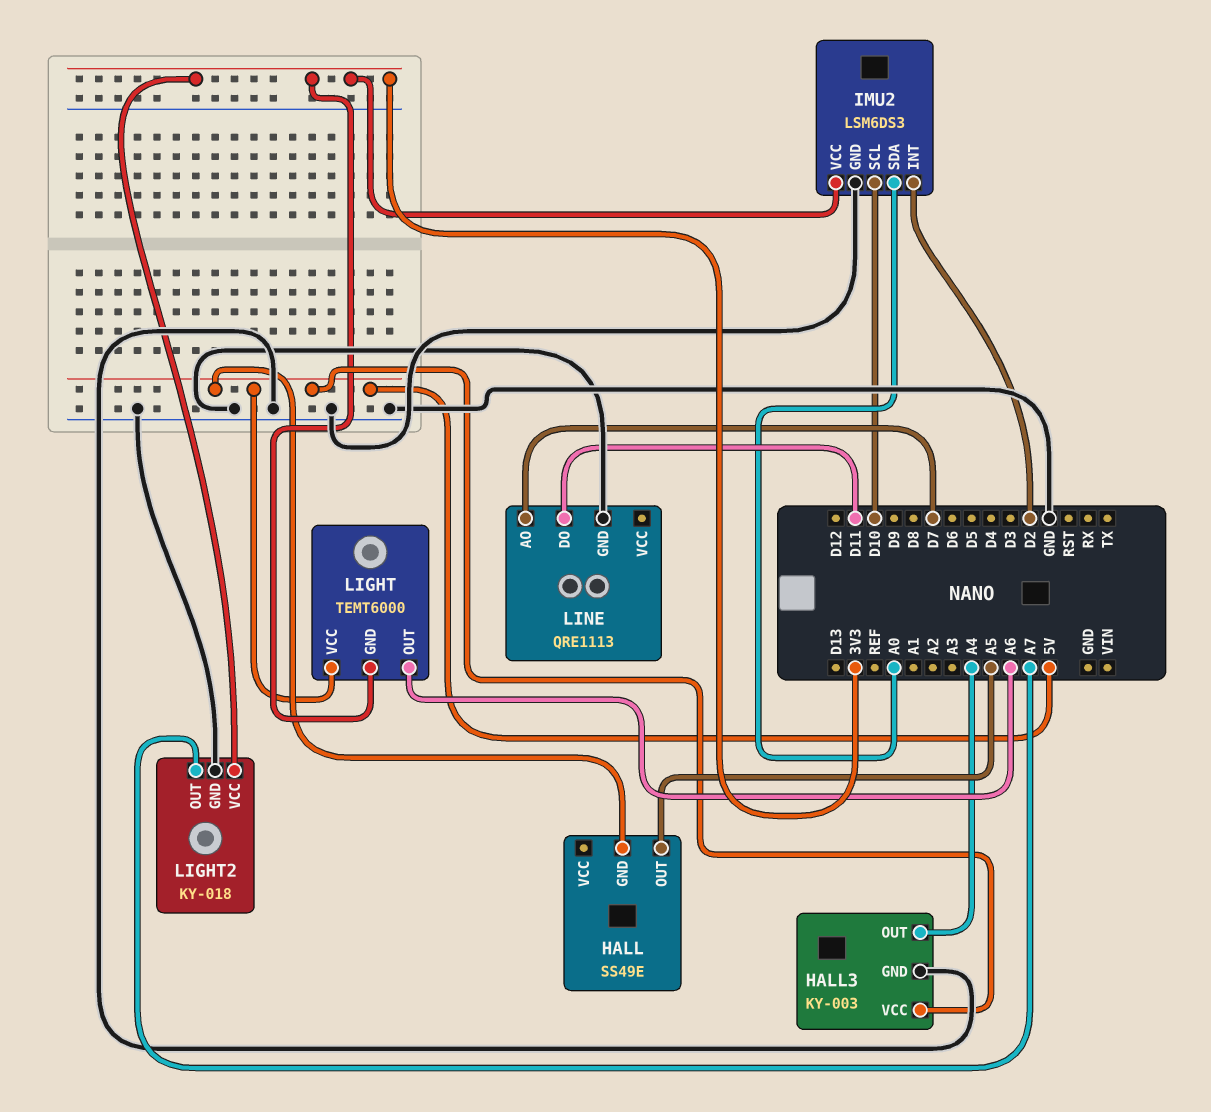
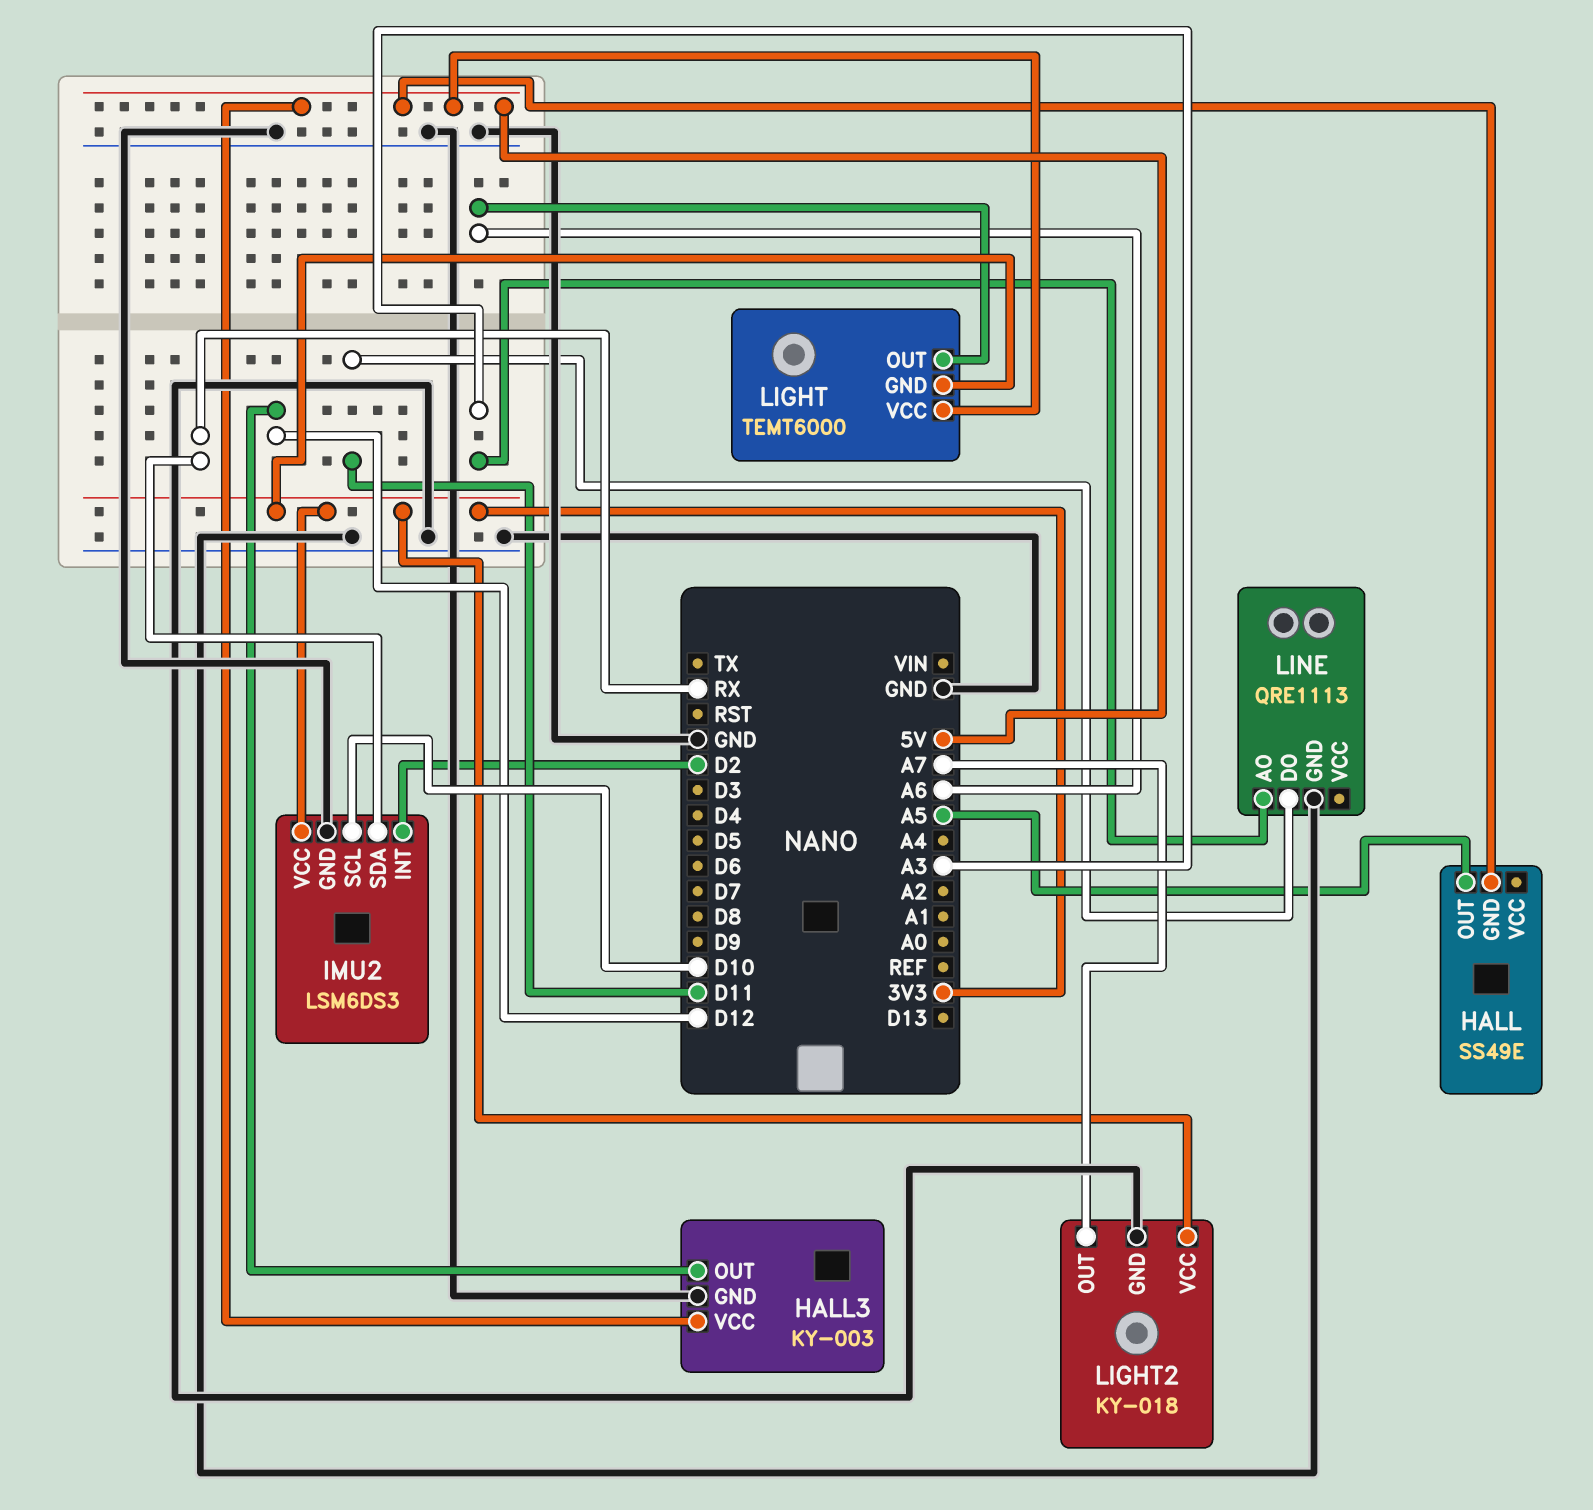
HALL3 pin OUT: A4 -> D12
IMU2 pin SDA: A0 -> RX
LINE pin AO: D7 -> A3

